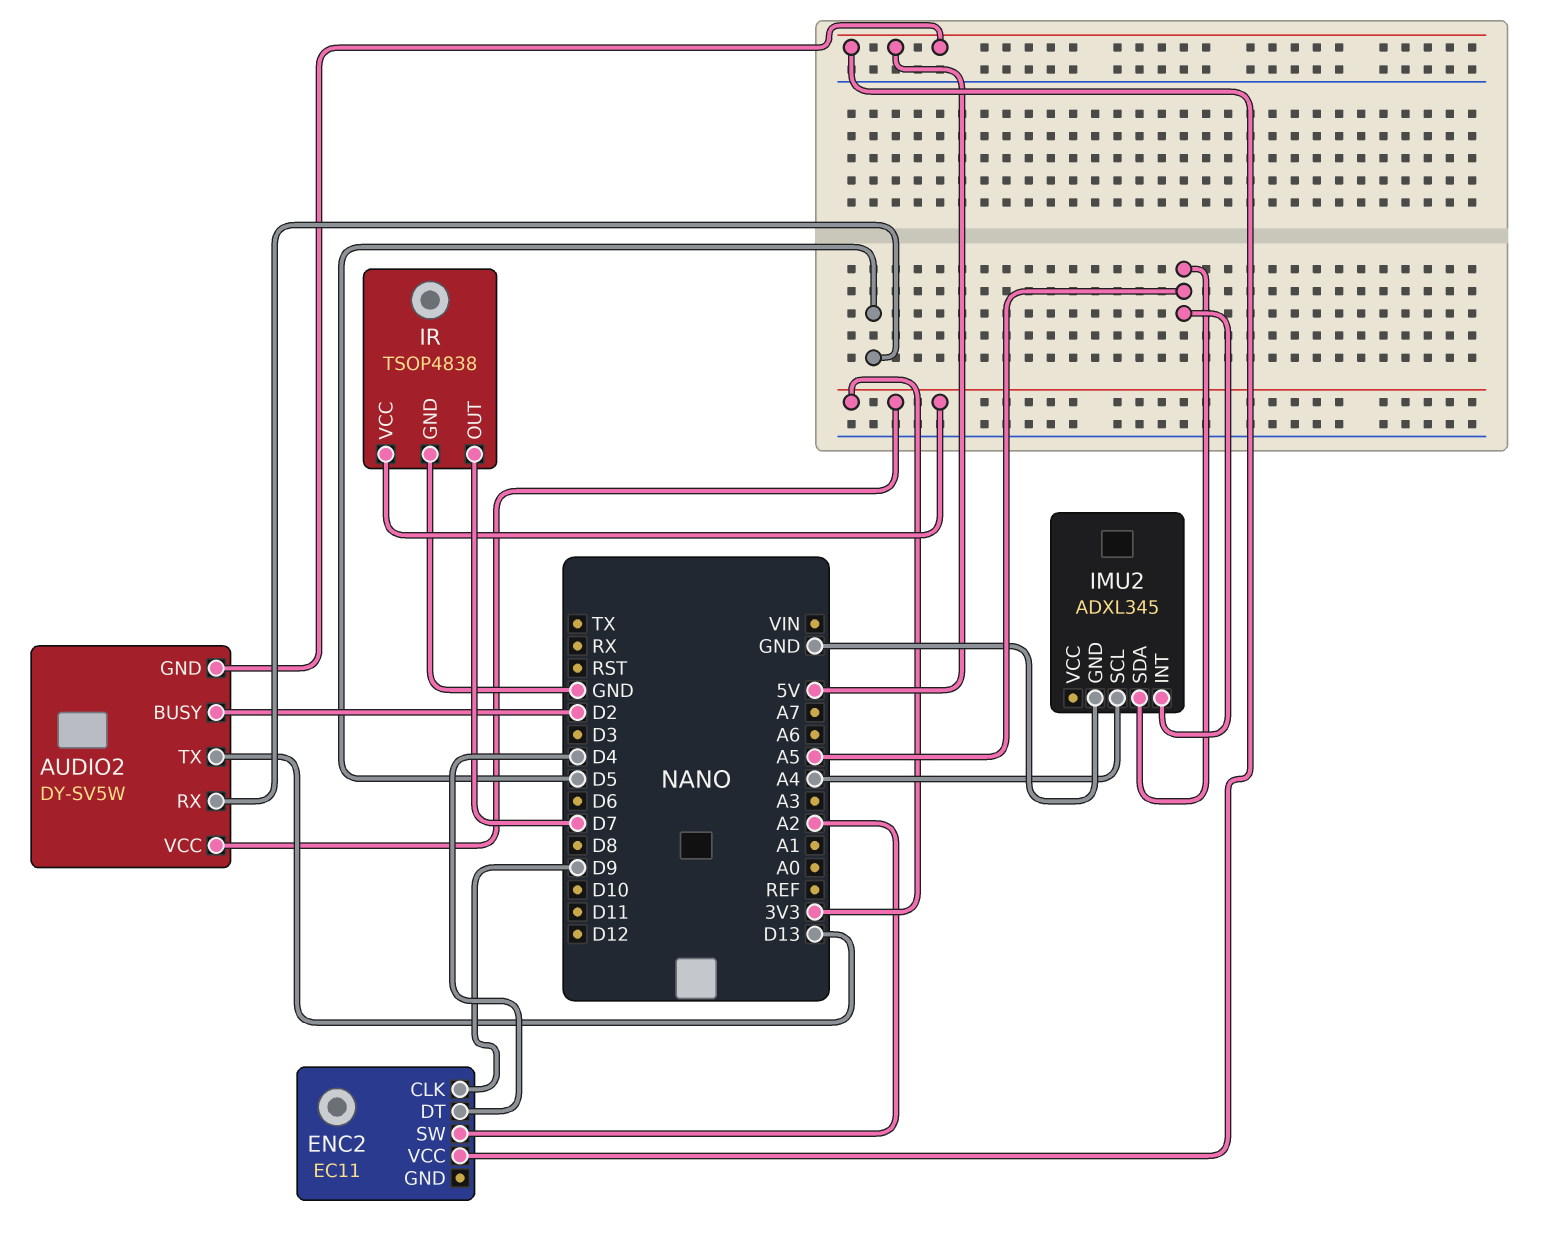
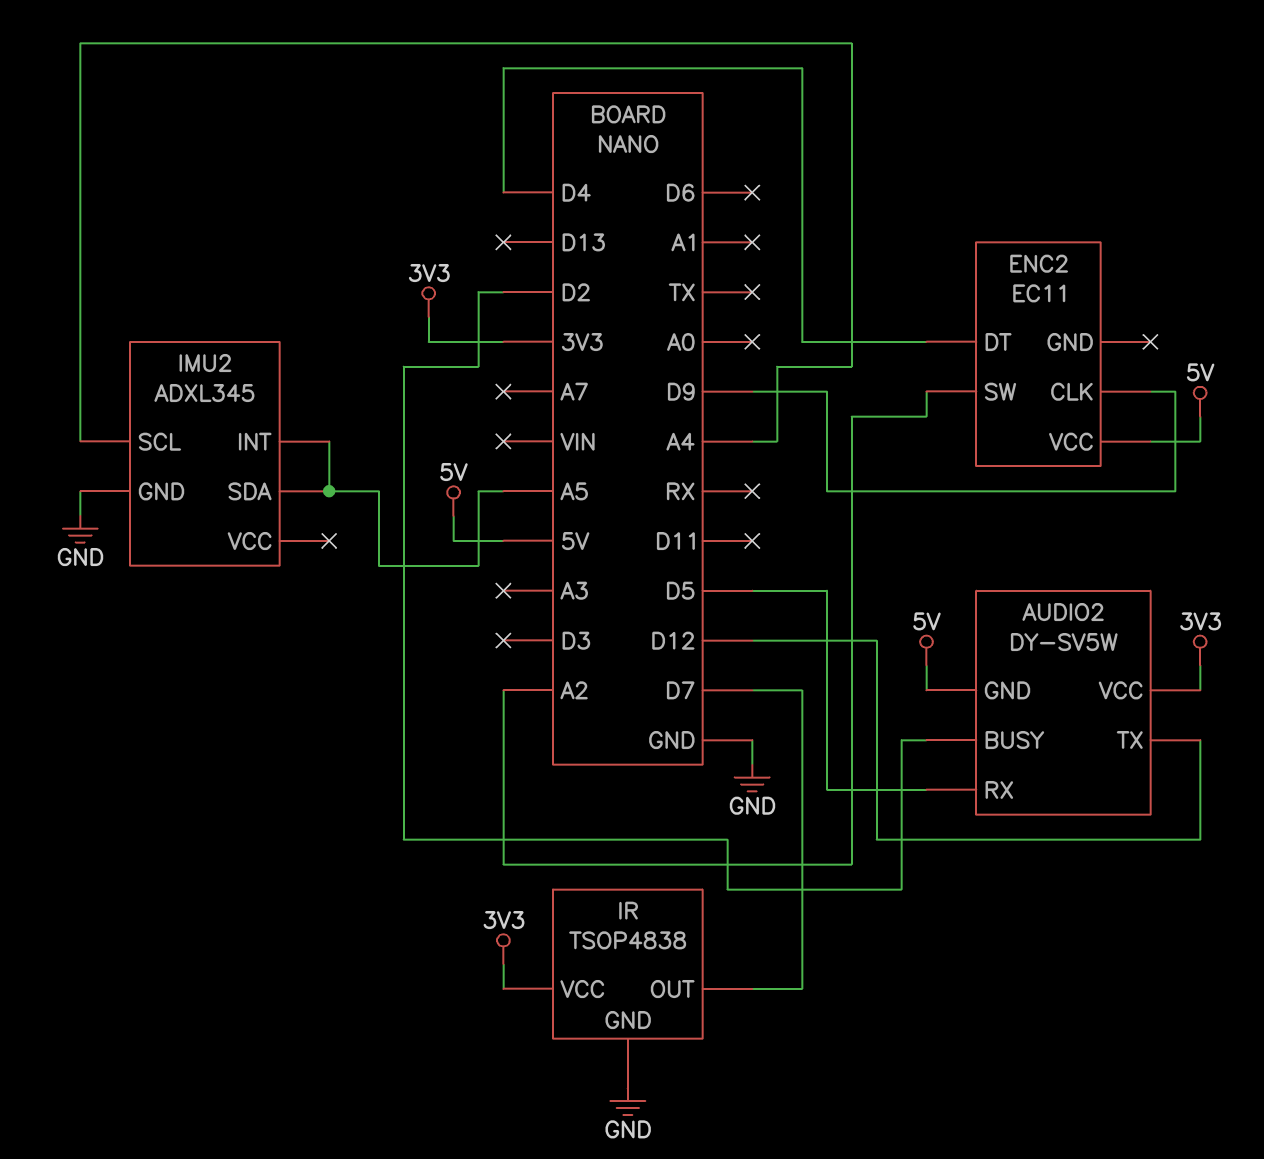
AUDIO2 pin TX: D13 -> D12

